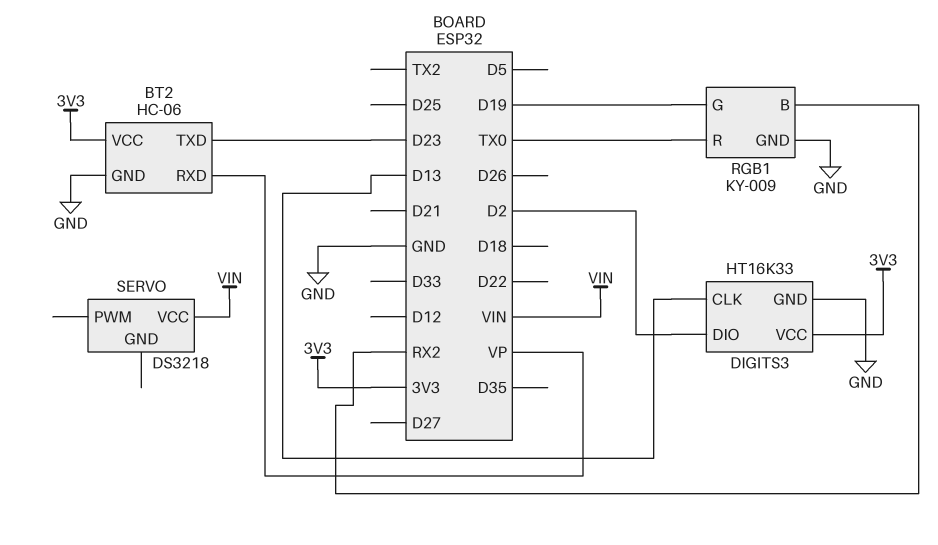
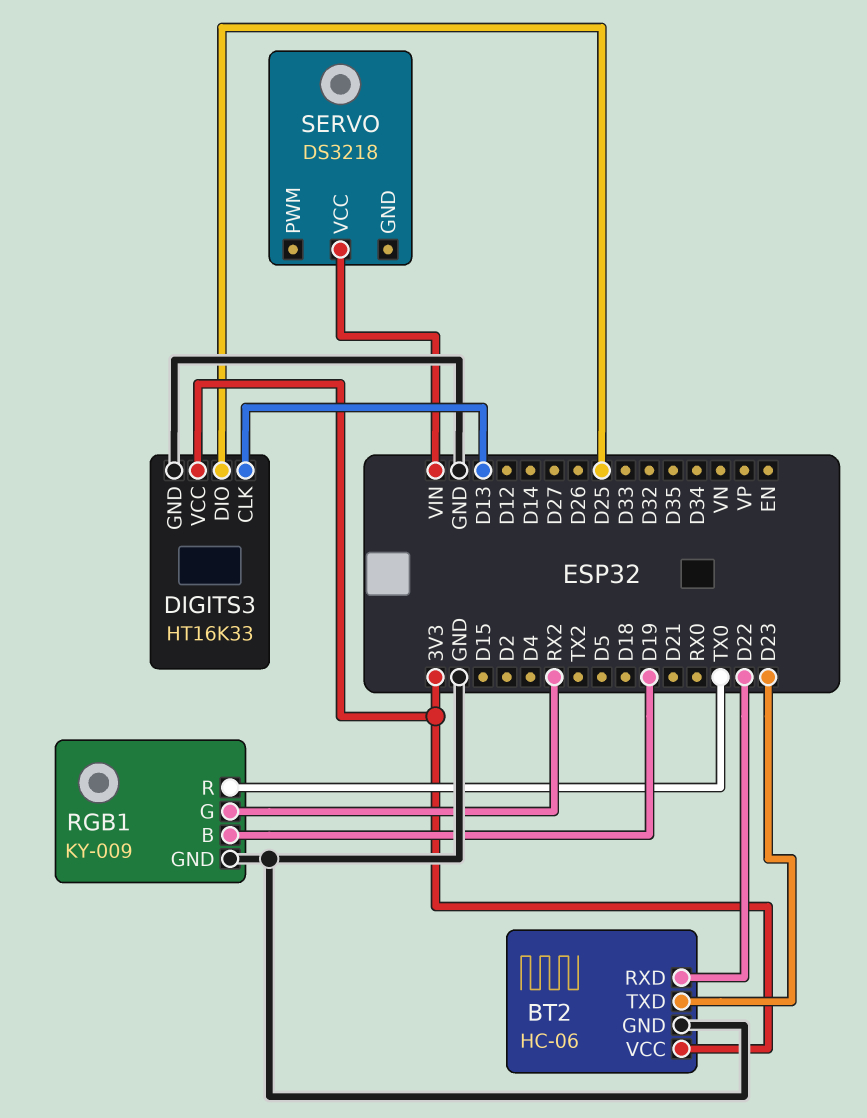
BT2 pin RXD: VP -> D22
DIGITS3 pin DIO: D2 -> D25
RGB1 pin B: RX2 -> D19
RGB1 pin G: D19 -> RX2

